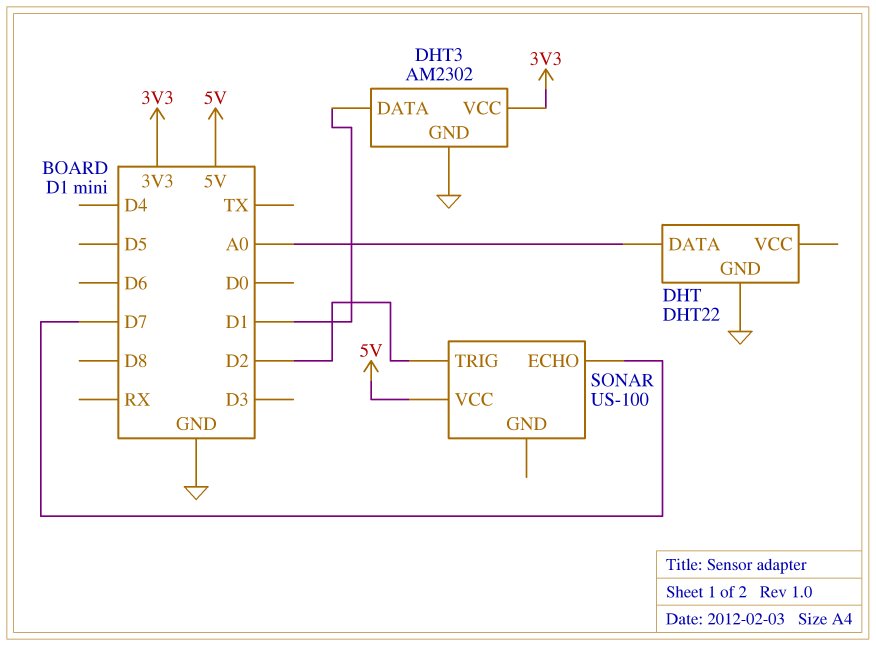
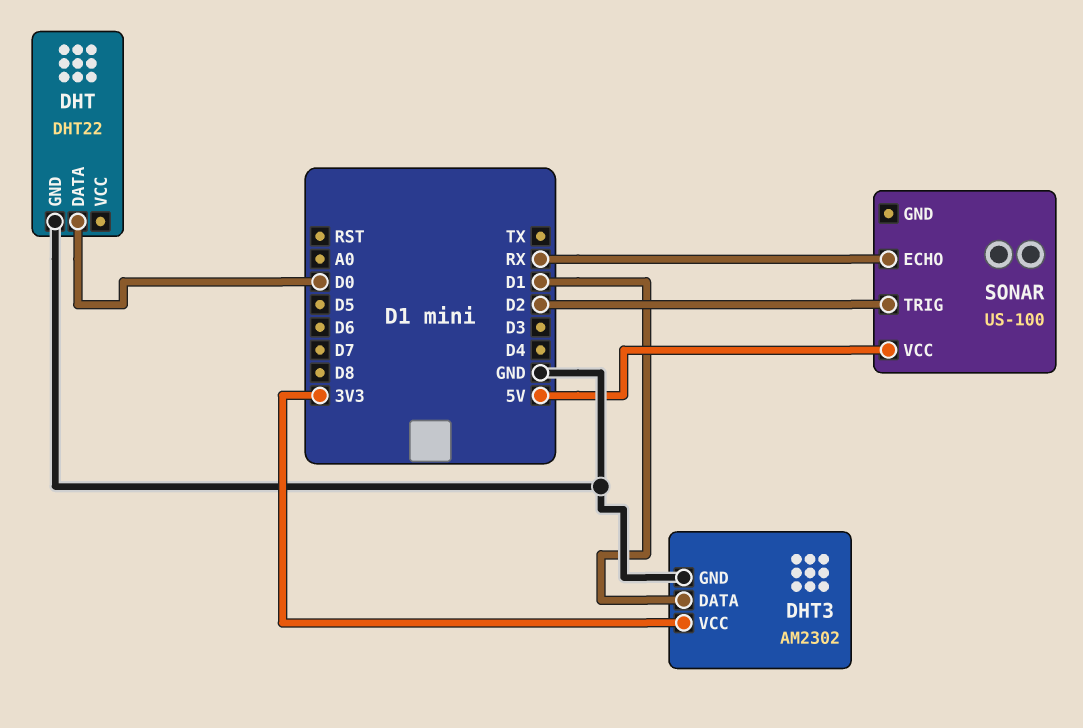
DHT pin DATA: A0 -> D0
SONAR pin ECHO: D7 -> RX

